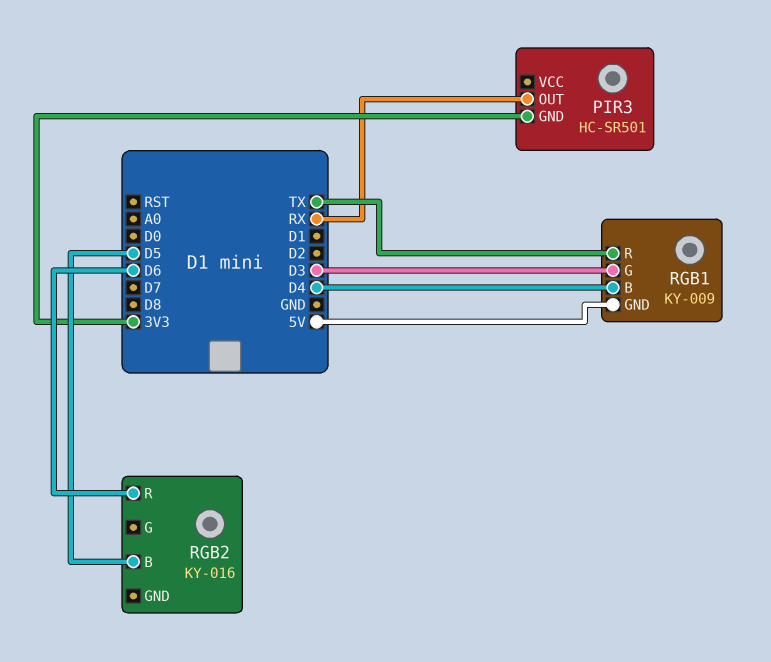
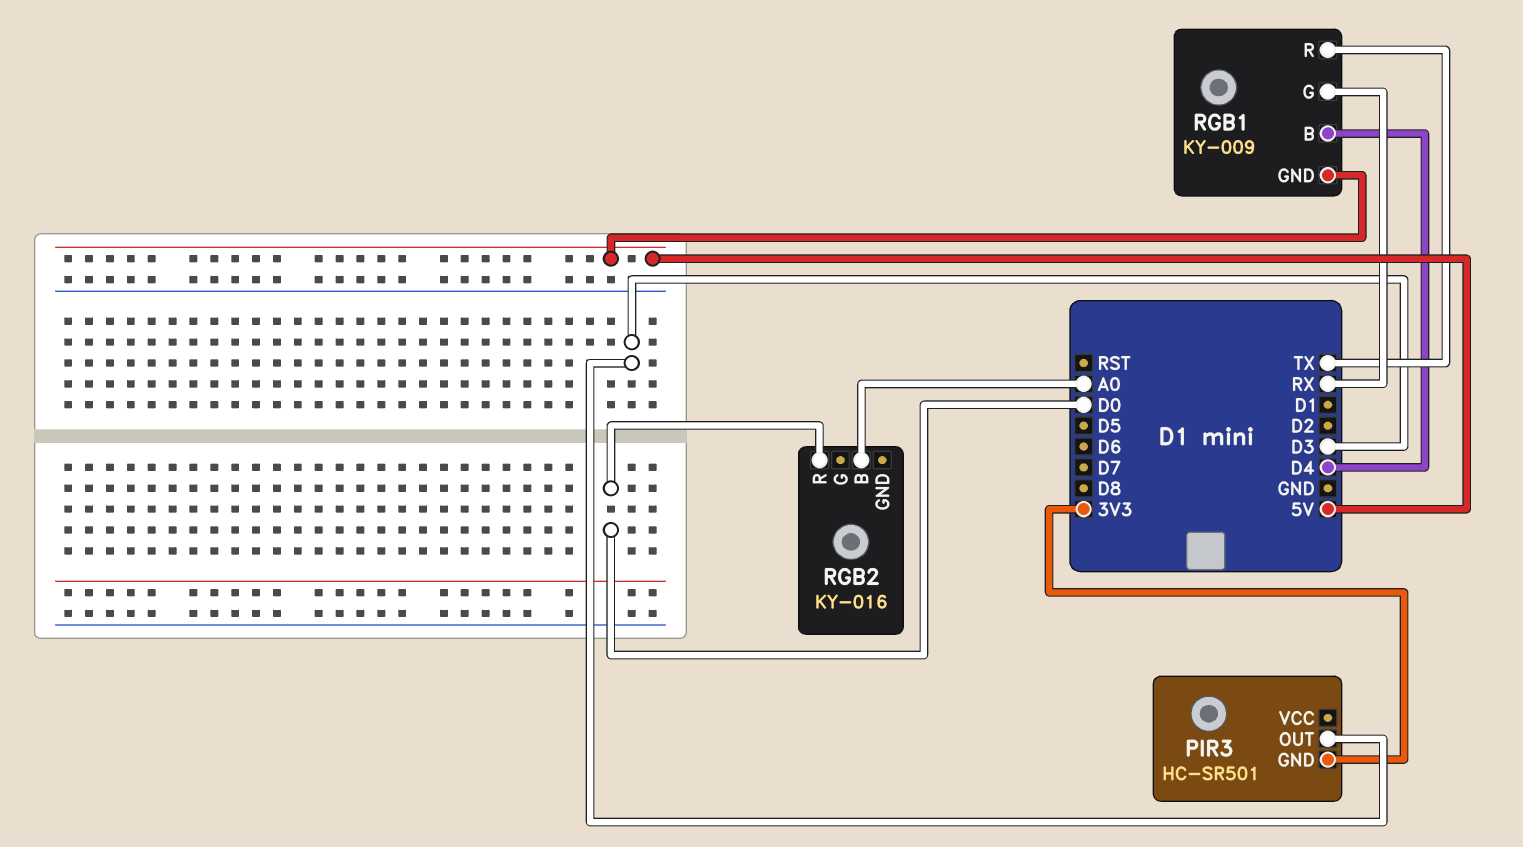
PIR3 pin OUT: RX -> D3
RGB1 pin G: D3 -> RX
RGB2 pin B: D5 -> A0
RGB2 pin R: D6 -> D0

